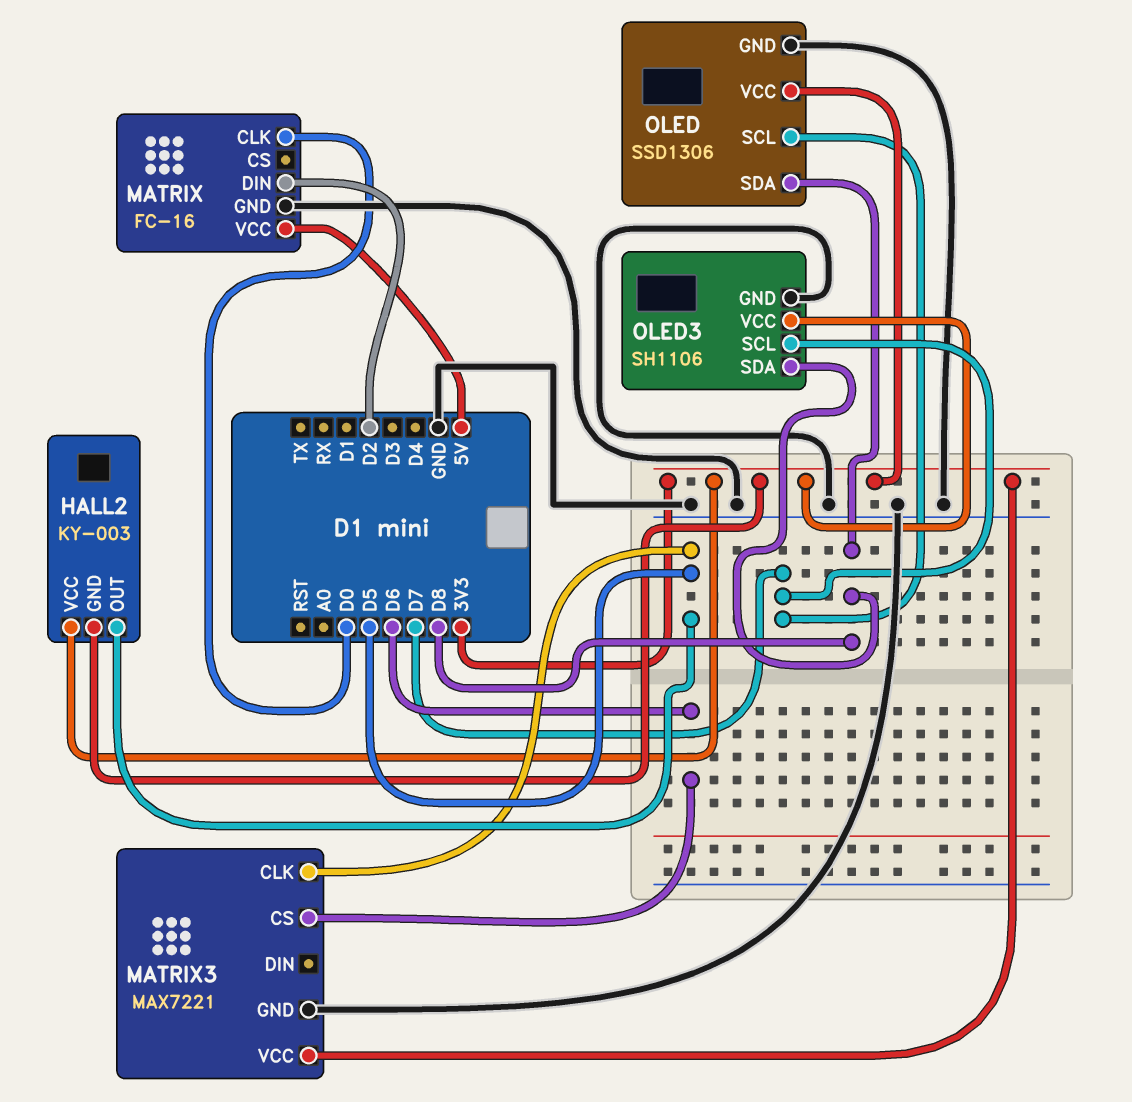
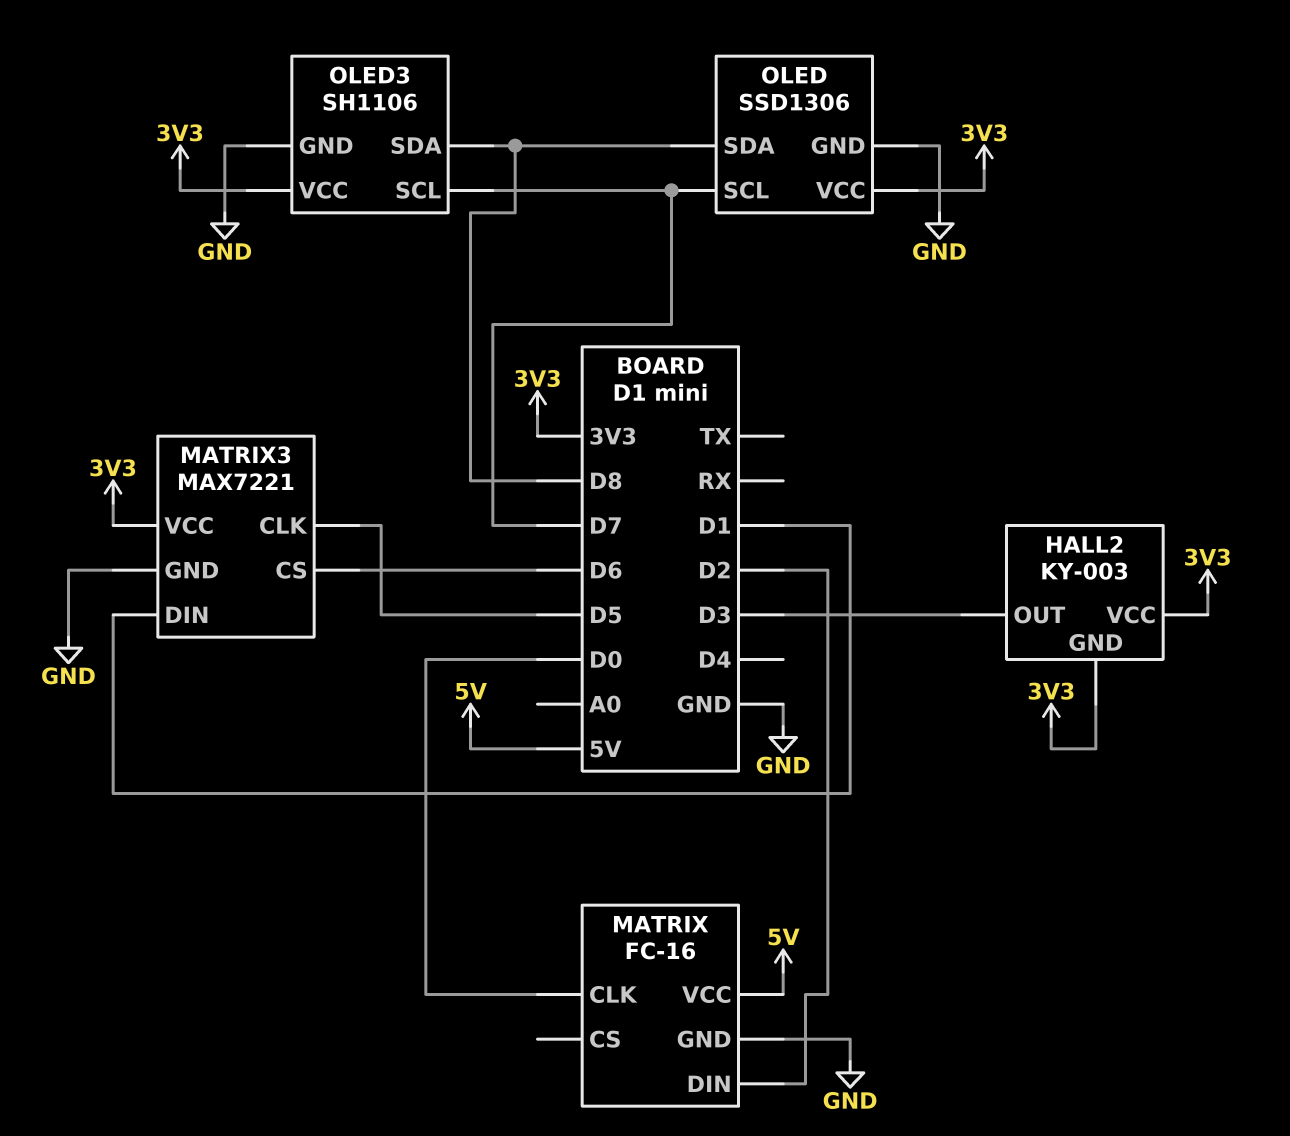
HALL2 pin OUT: D5 -> D3
MATRIX3 pin DIN: none -> D1

